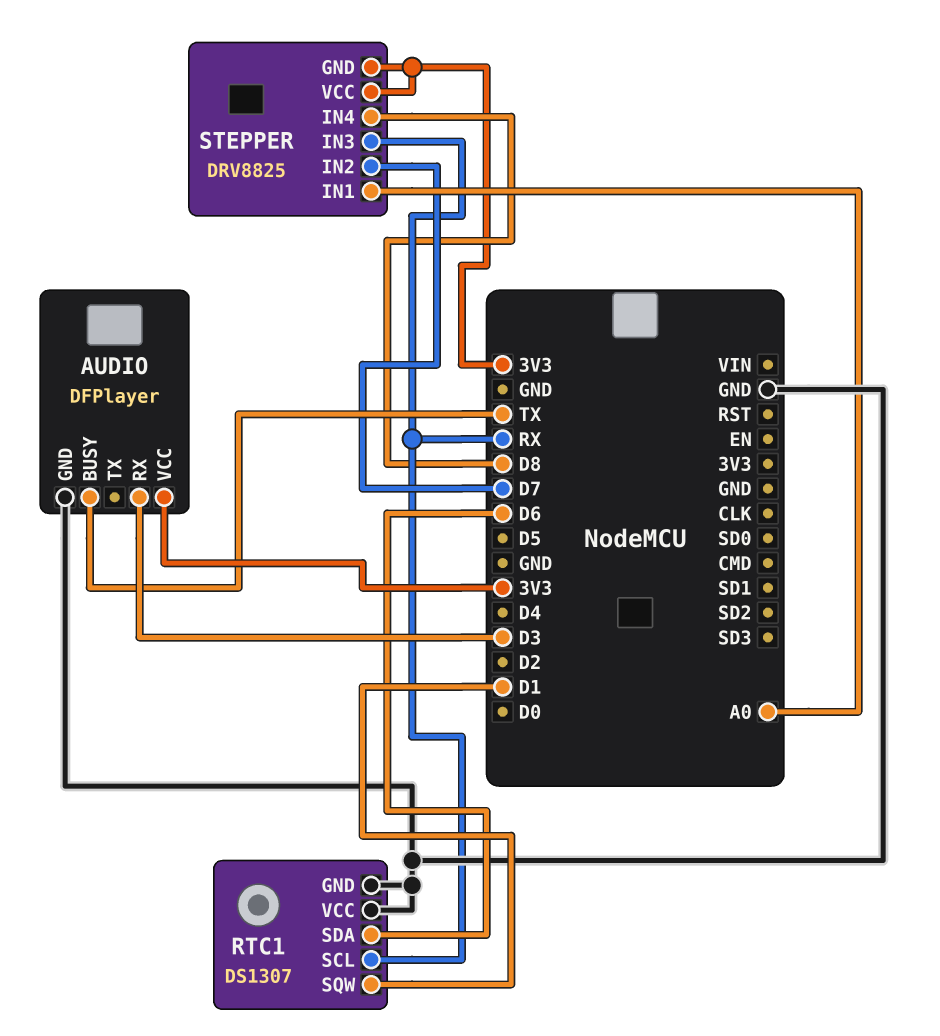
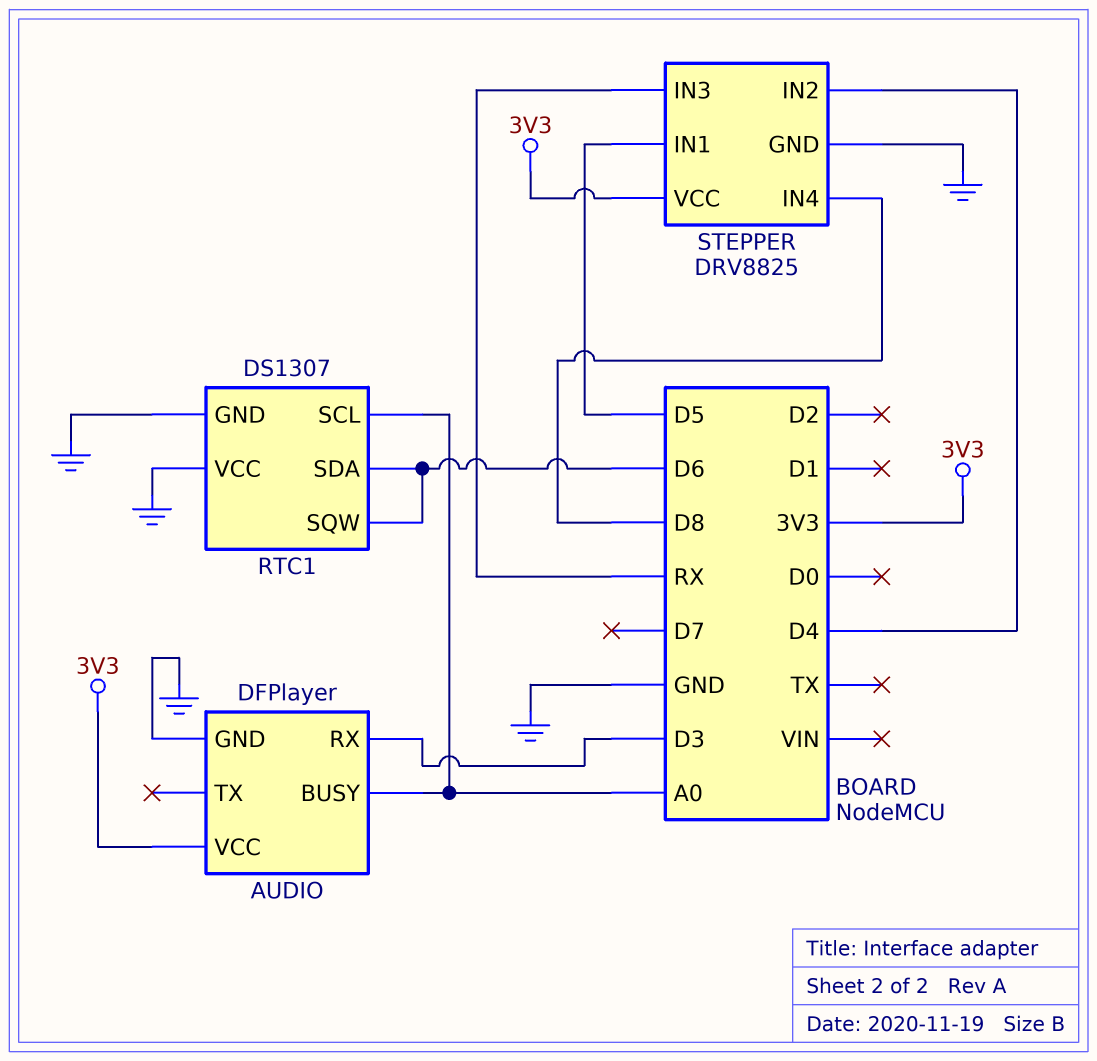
AUDIO pin BUSY: TX -> A0
RTC1 pin SCL: RX -> A0
RTC1 pin SQW: D1 -> D6
STEPPER pin GND: 3V3 -> GND
STEPPER pin IN1: A0 -> D5
STEPPER pin IN2: D7 -> D4

